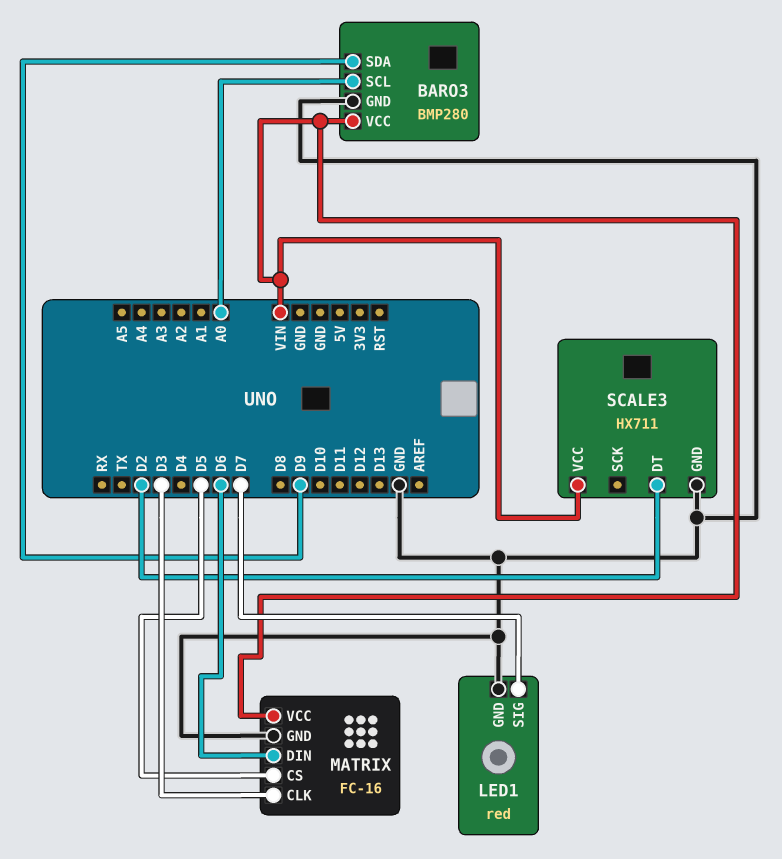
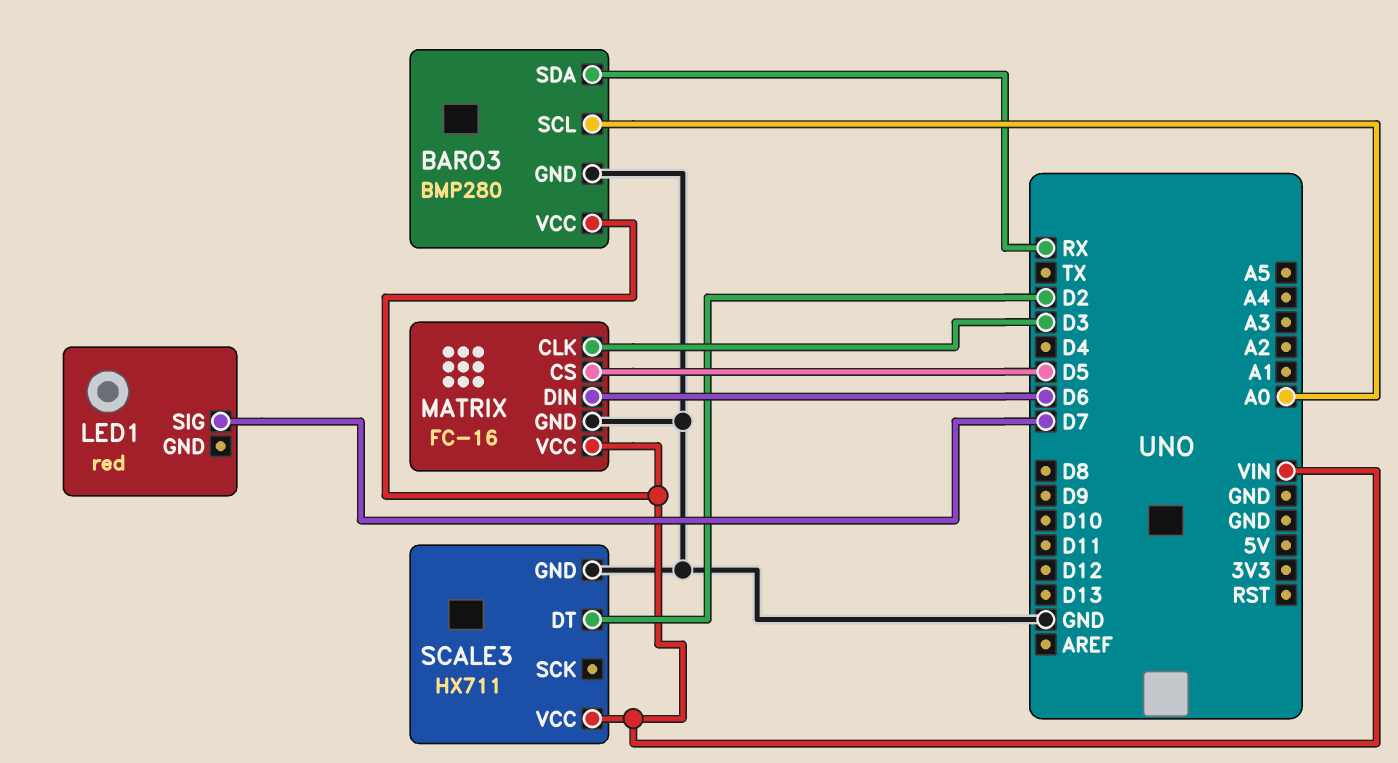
BARO3 pin SDA: D9 -> RX
LED1 pin GND: GND -> none

